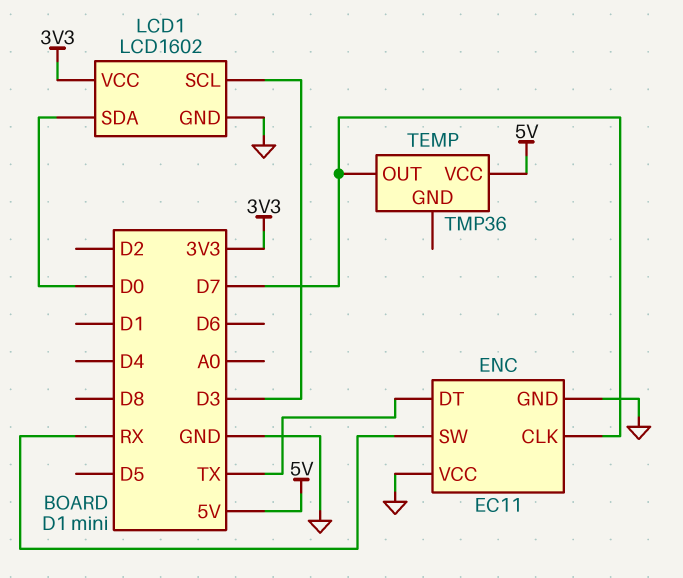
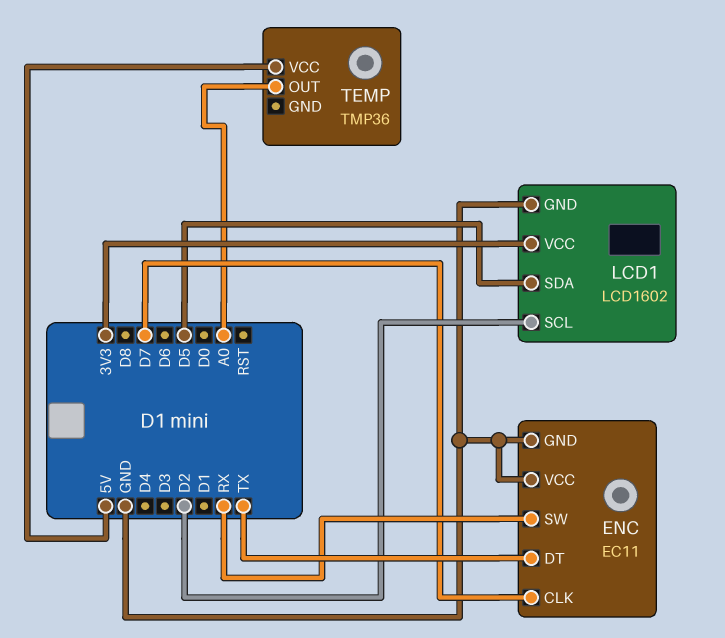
LCD1 pin SCL: D3 -> D2
LCD1 pin SDA: D0 -> D5
TEMP pin OUT: D7 -> A0

